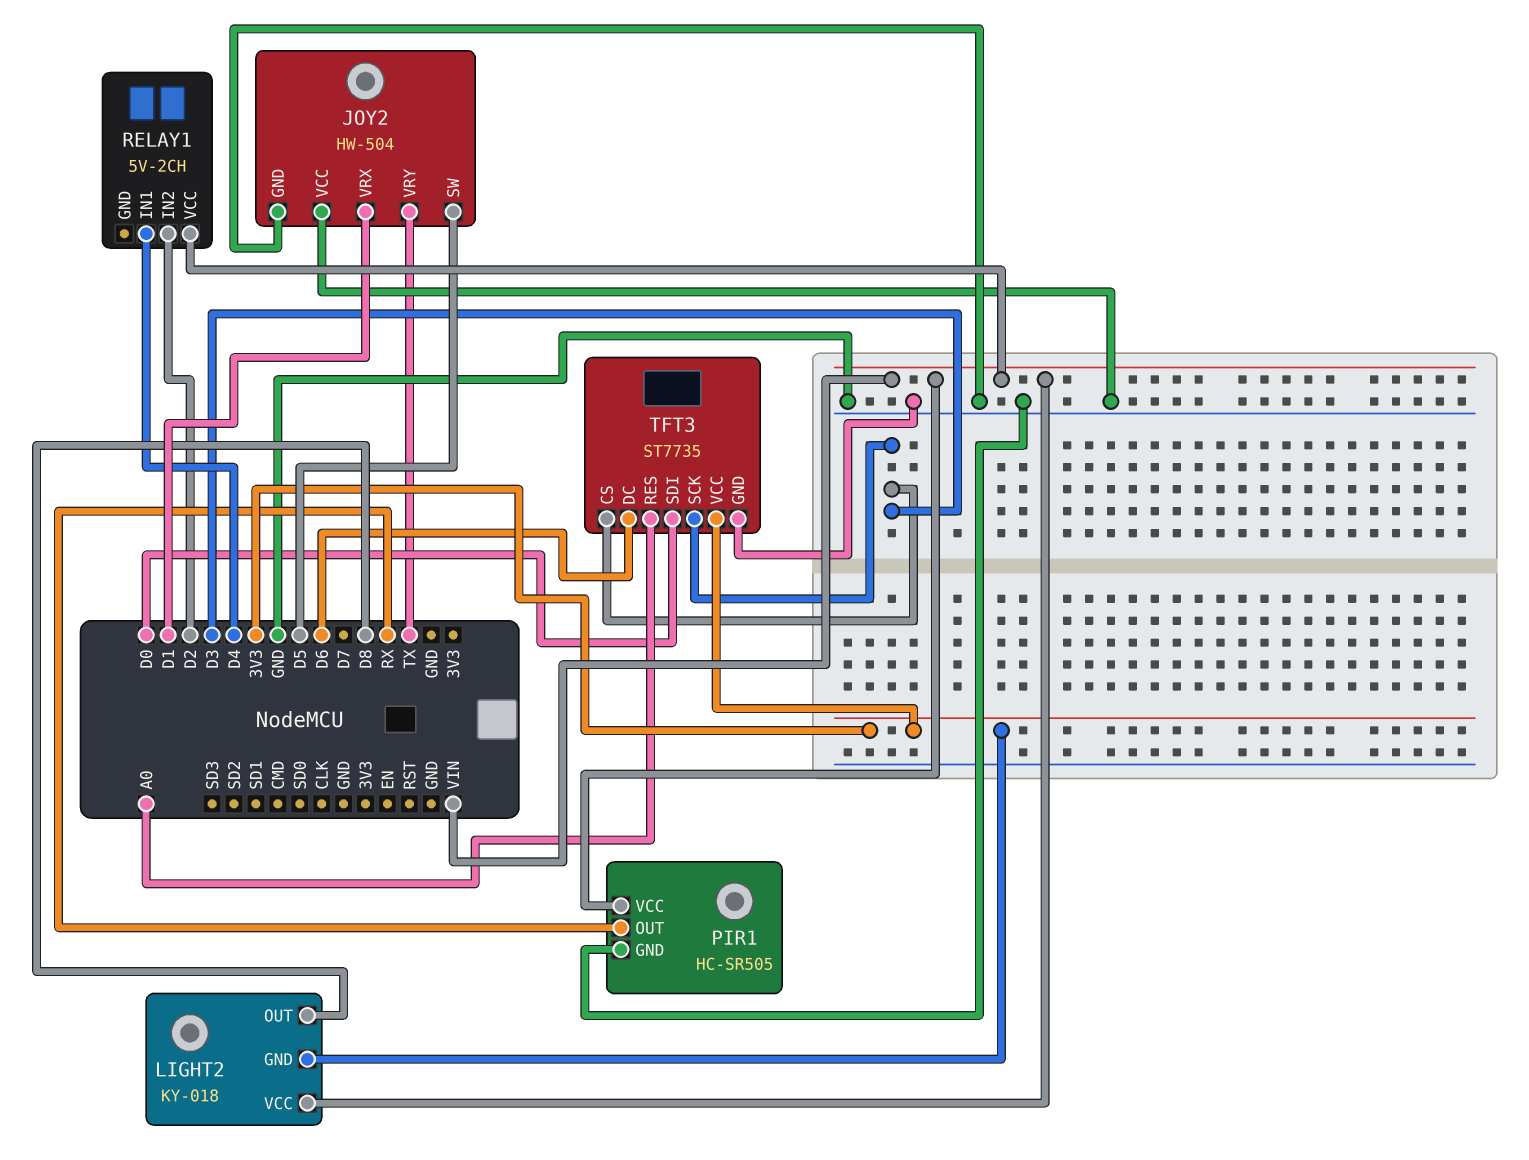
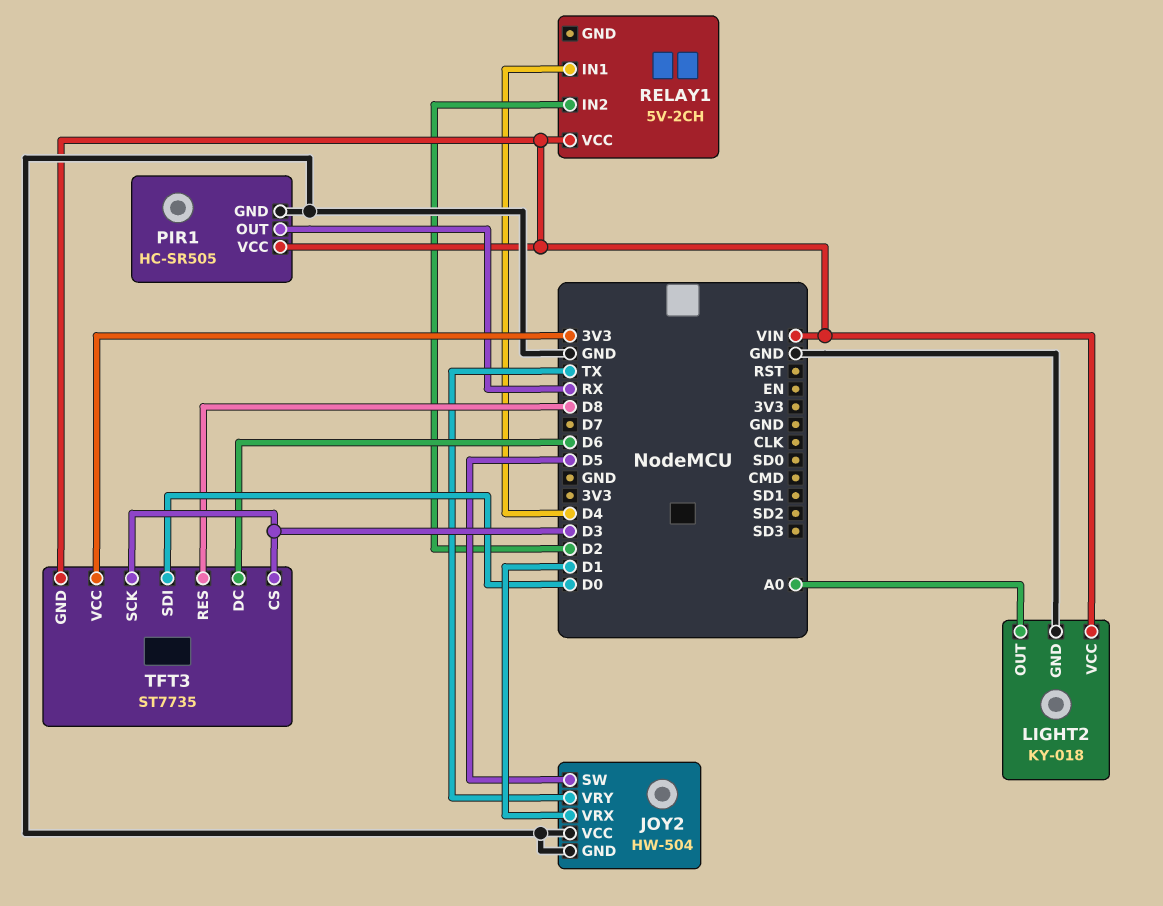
LIGHT2 pin GND: 3V3 -> GND
LIGHT2 pin OUT: D8 -> A0
TFT3 pin GND: GND -> VIN
TFT3 pin RES: A0 -> D8

